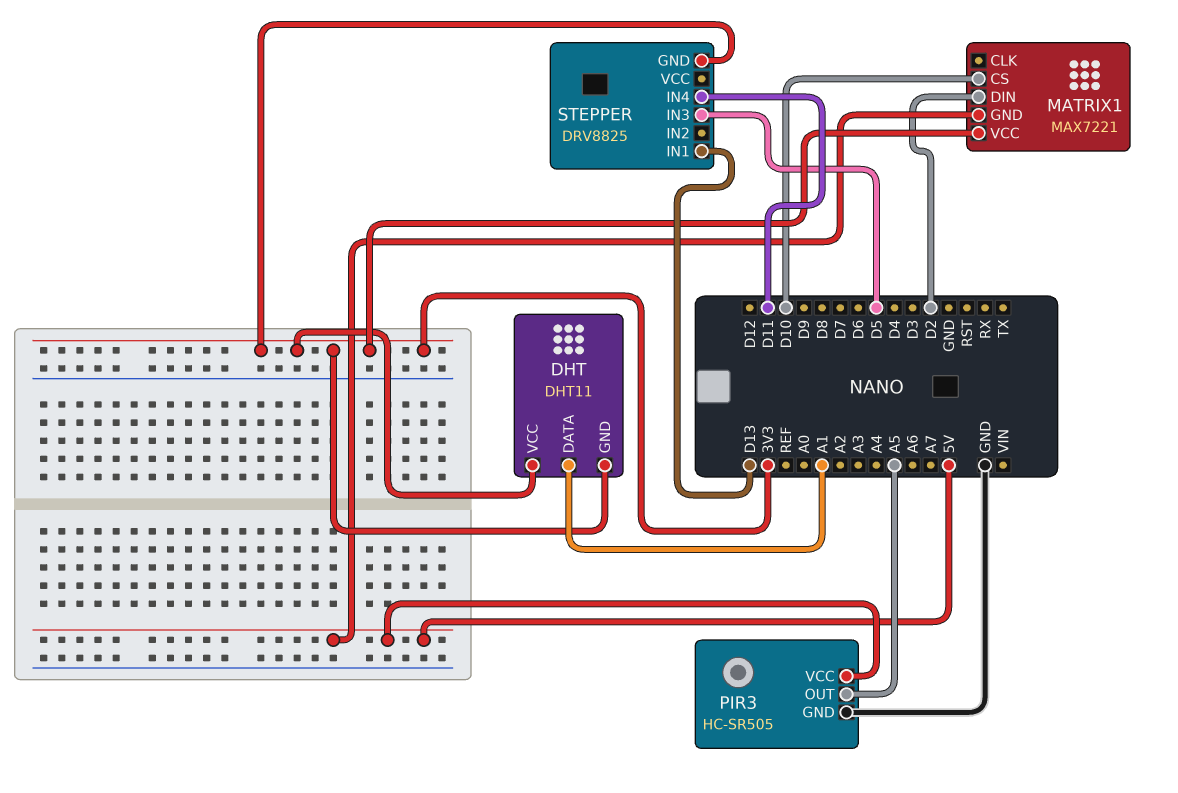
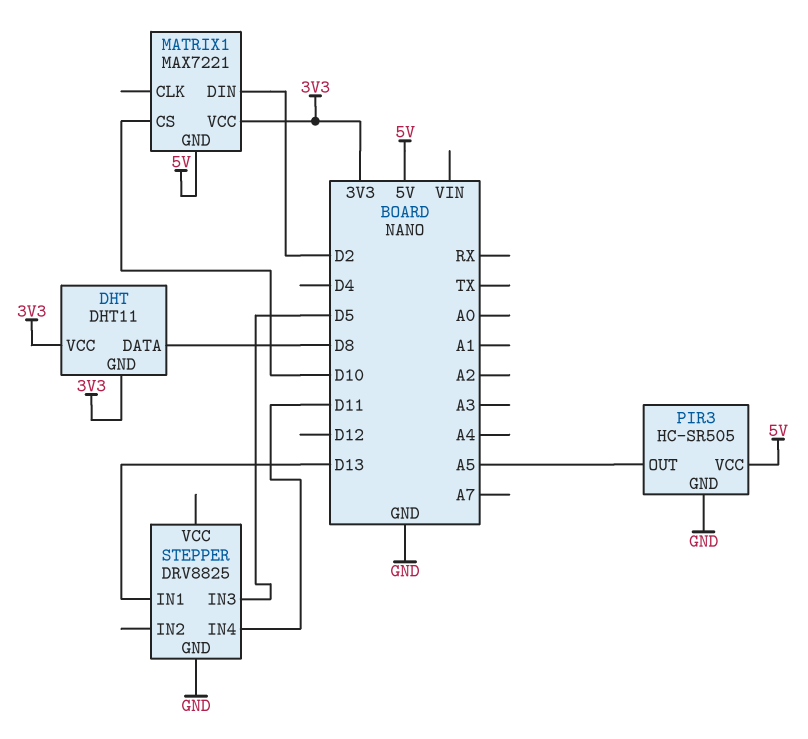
DHT pin DATA: A1 -> D8
STEPPER pin GND: 3V3 -> GND

